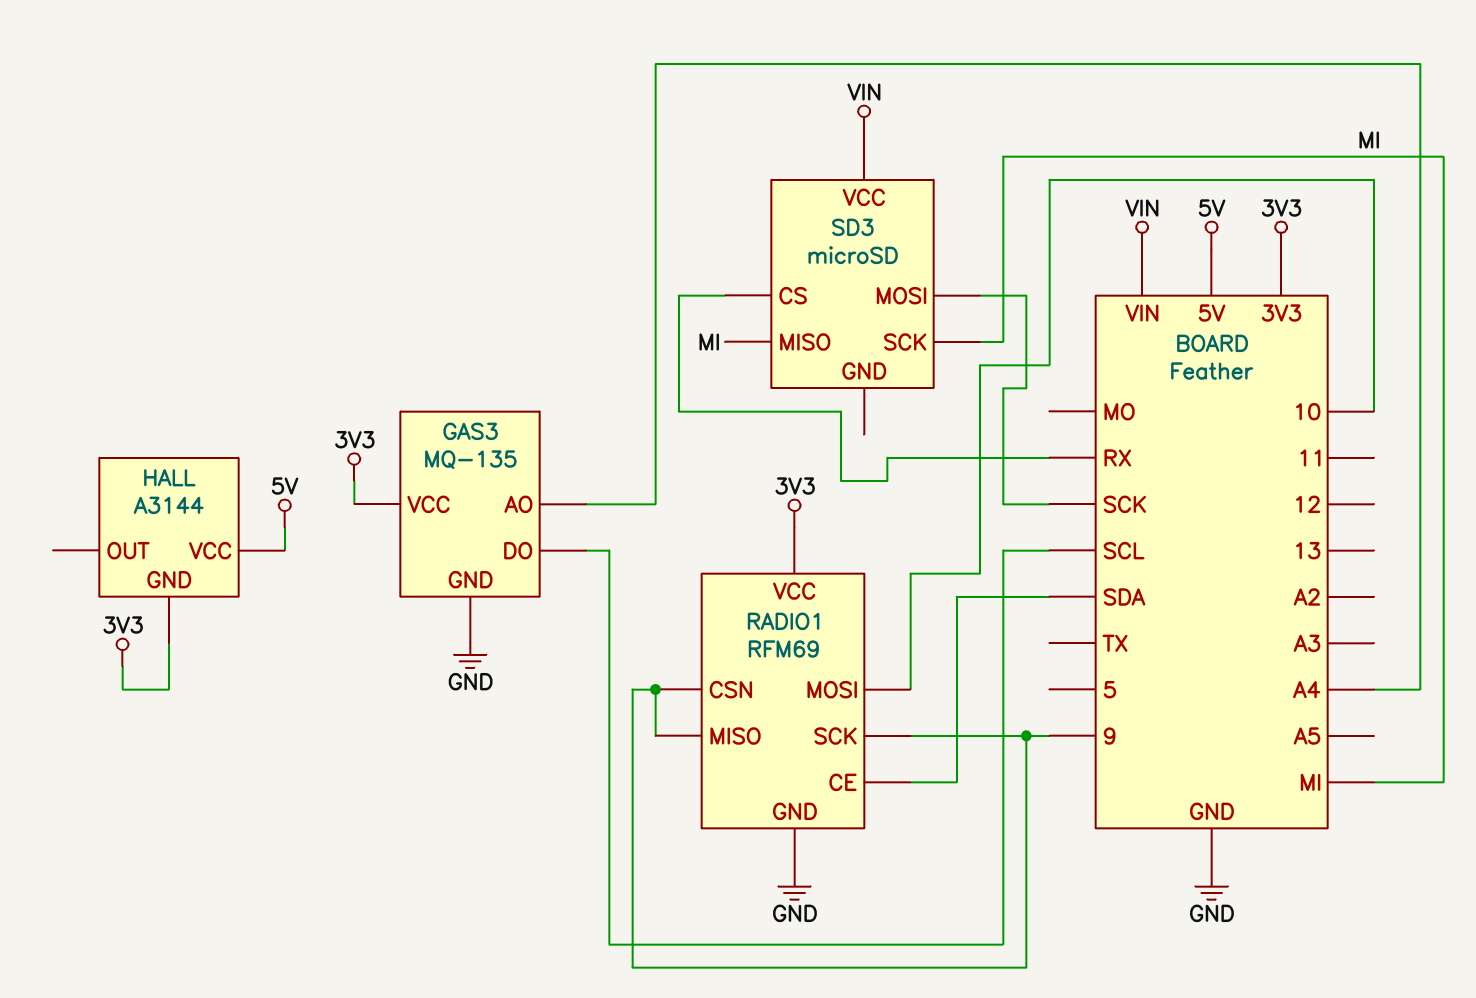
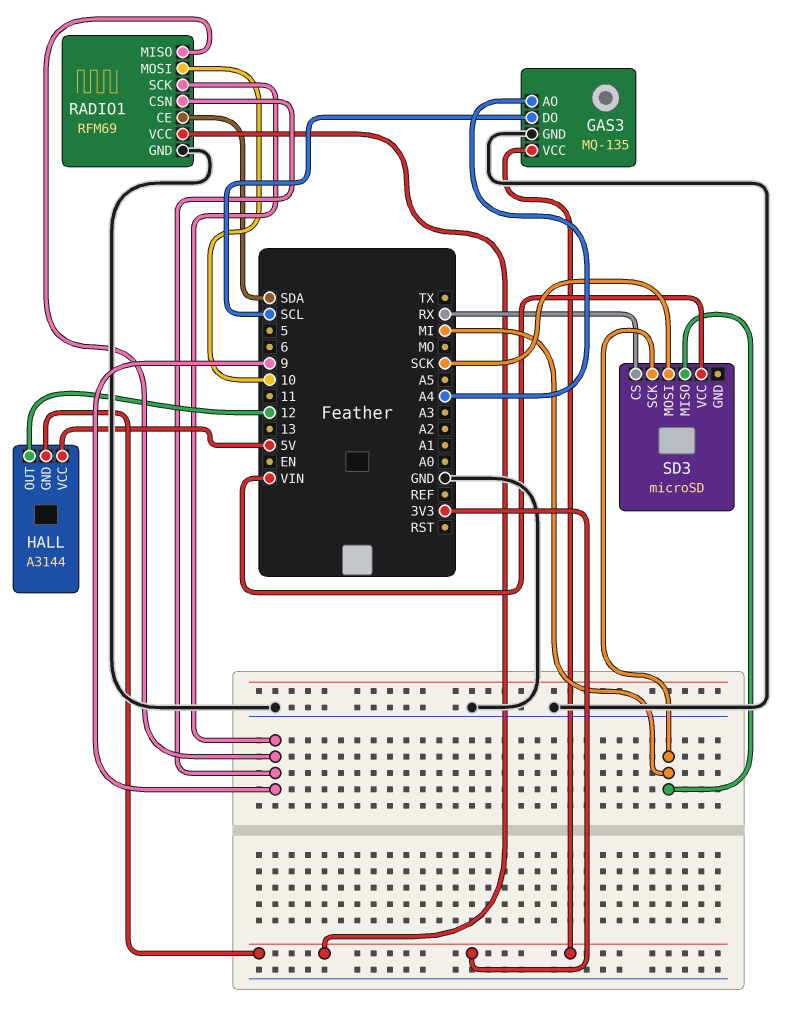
HALL pin OUT: none -> 12

